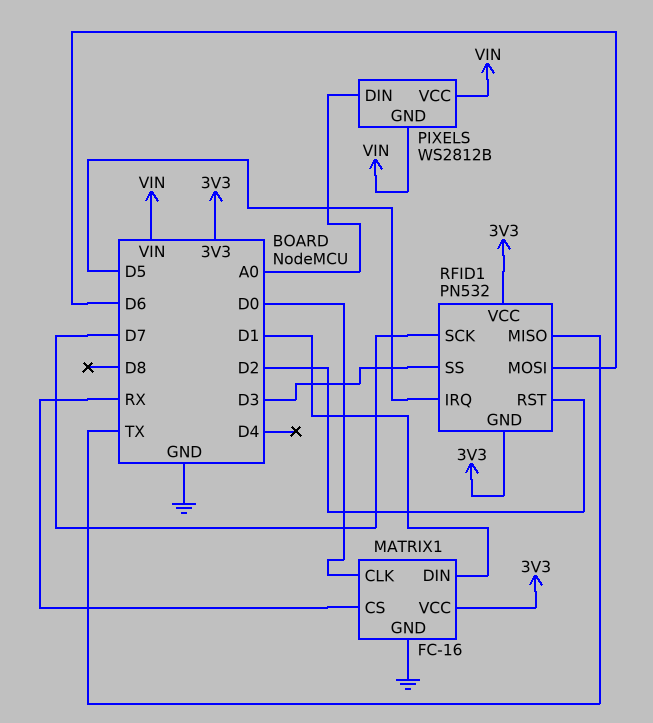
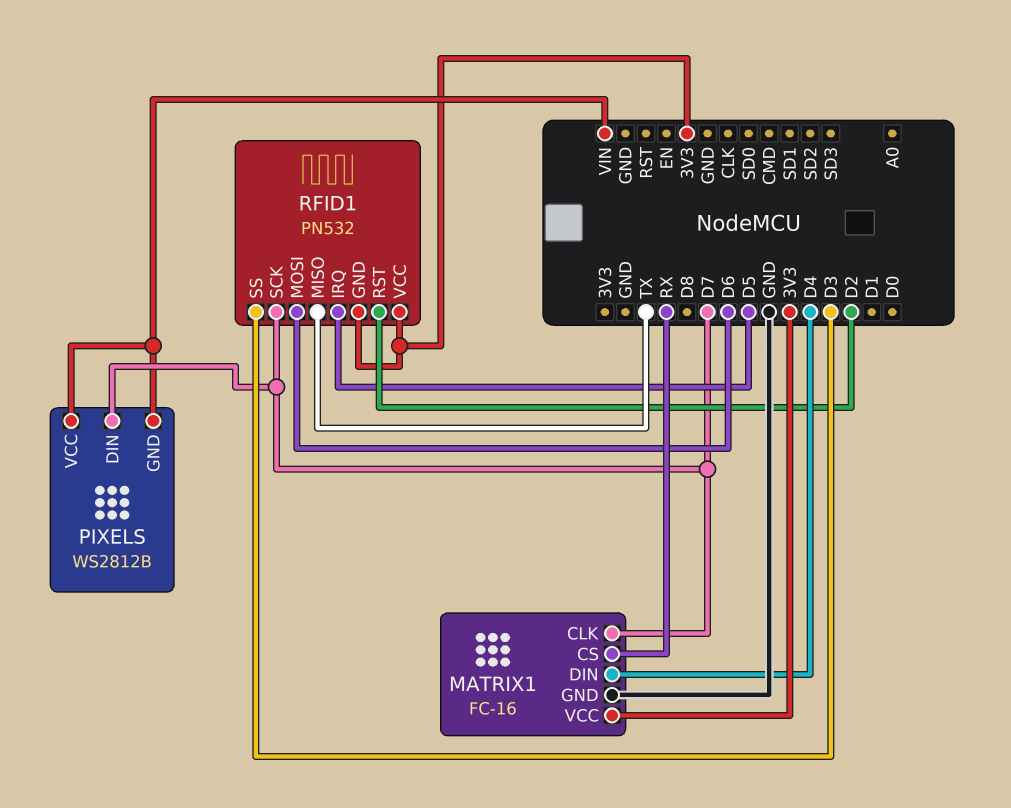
MATRIX1 pin CLK: D0 -> D7
MATRIX1 pin DIN: D1 -> D4
PIXELS pin DIN: A0 -> D7

